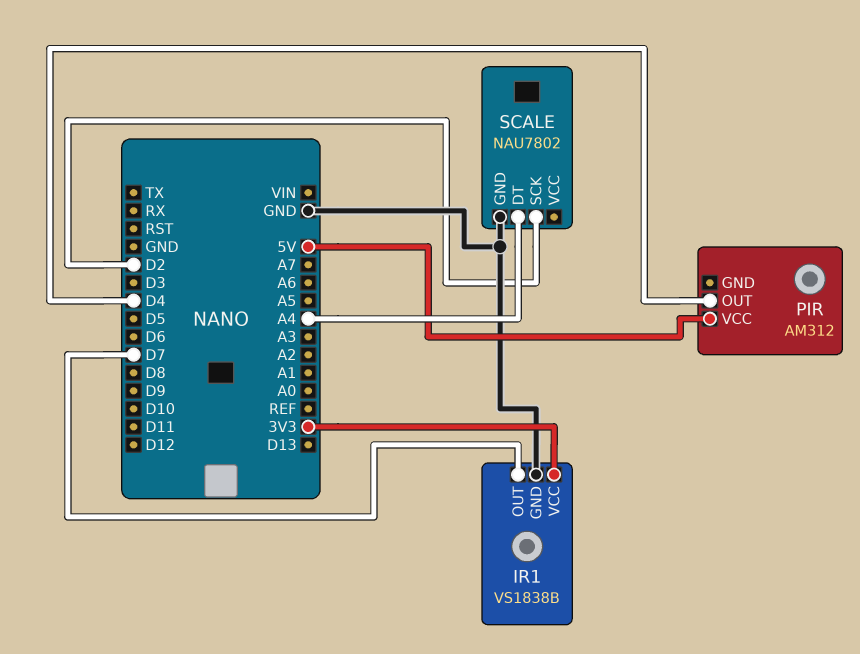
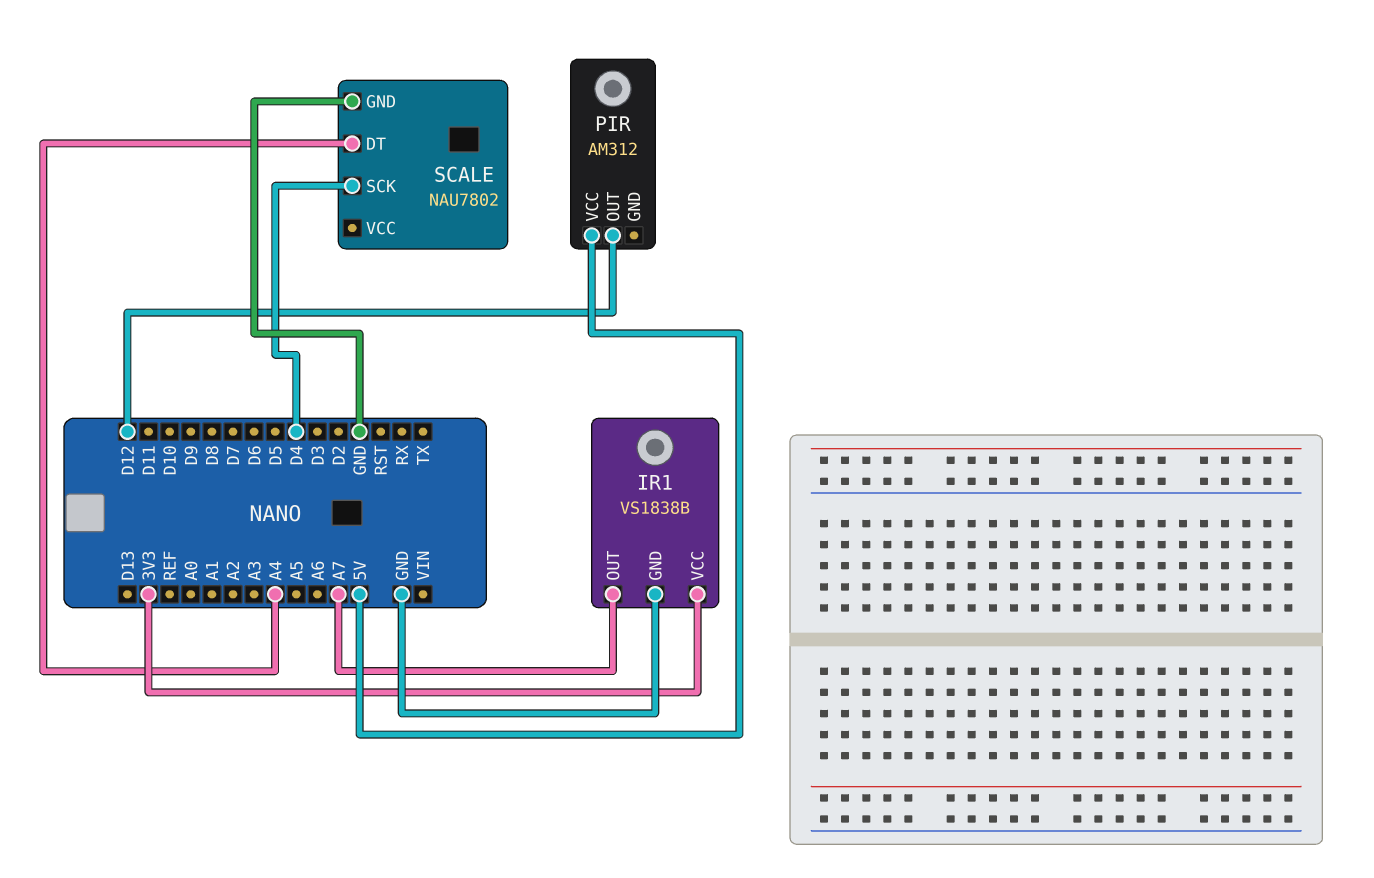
IR1 pin OUT: D7 -> A7
PIR pin OUT: D4 -> D12
SCALE pin SCK: D2 -> D4

